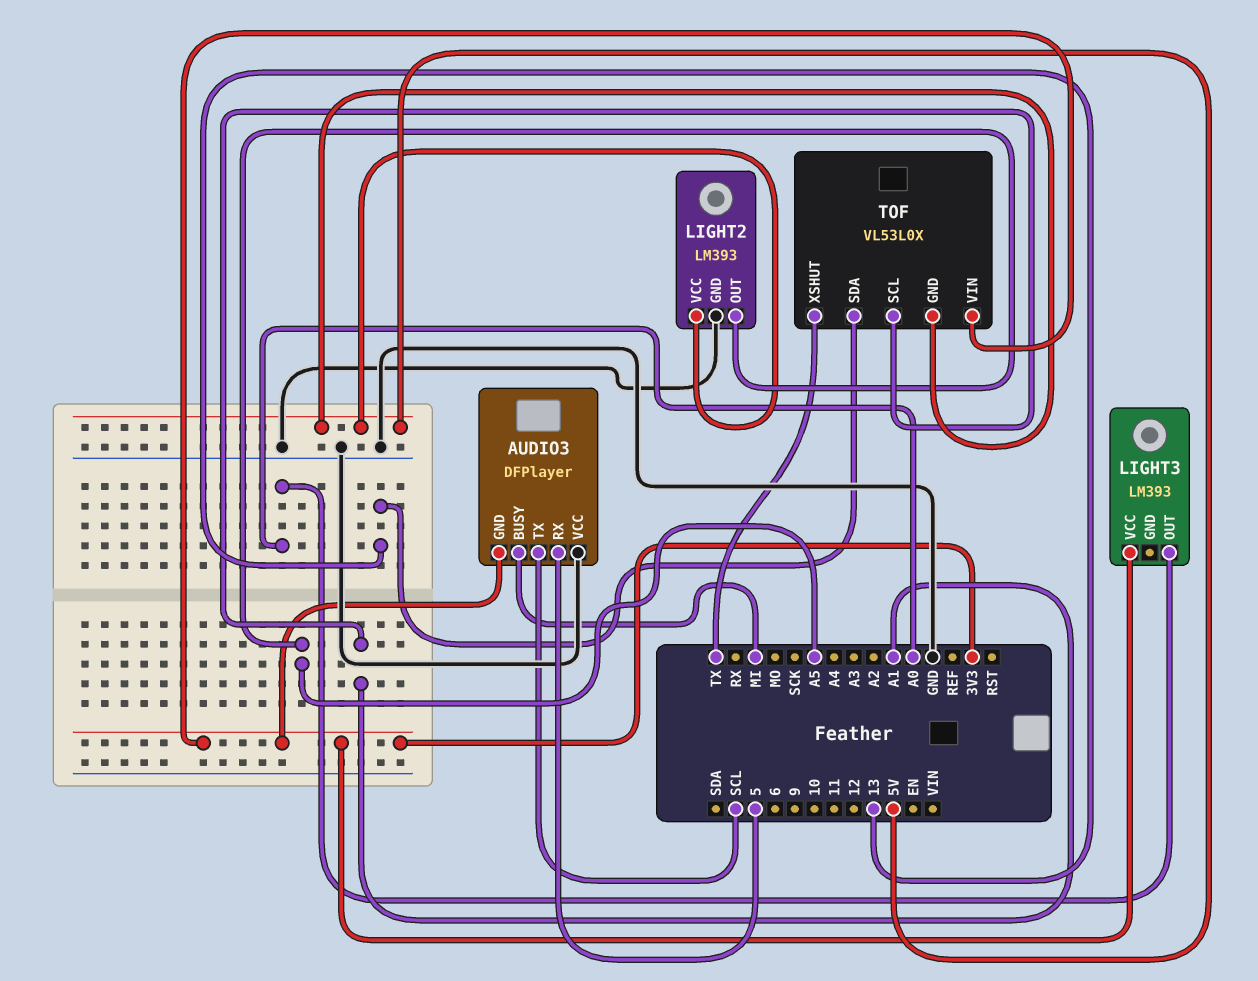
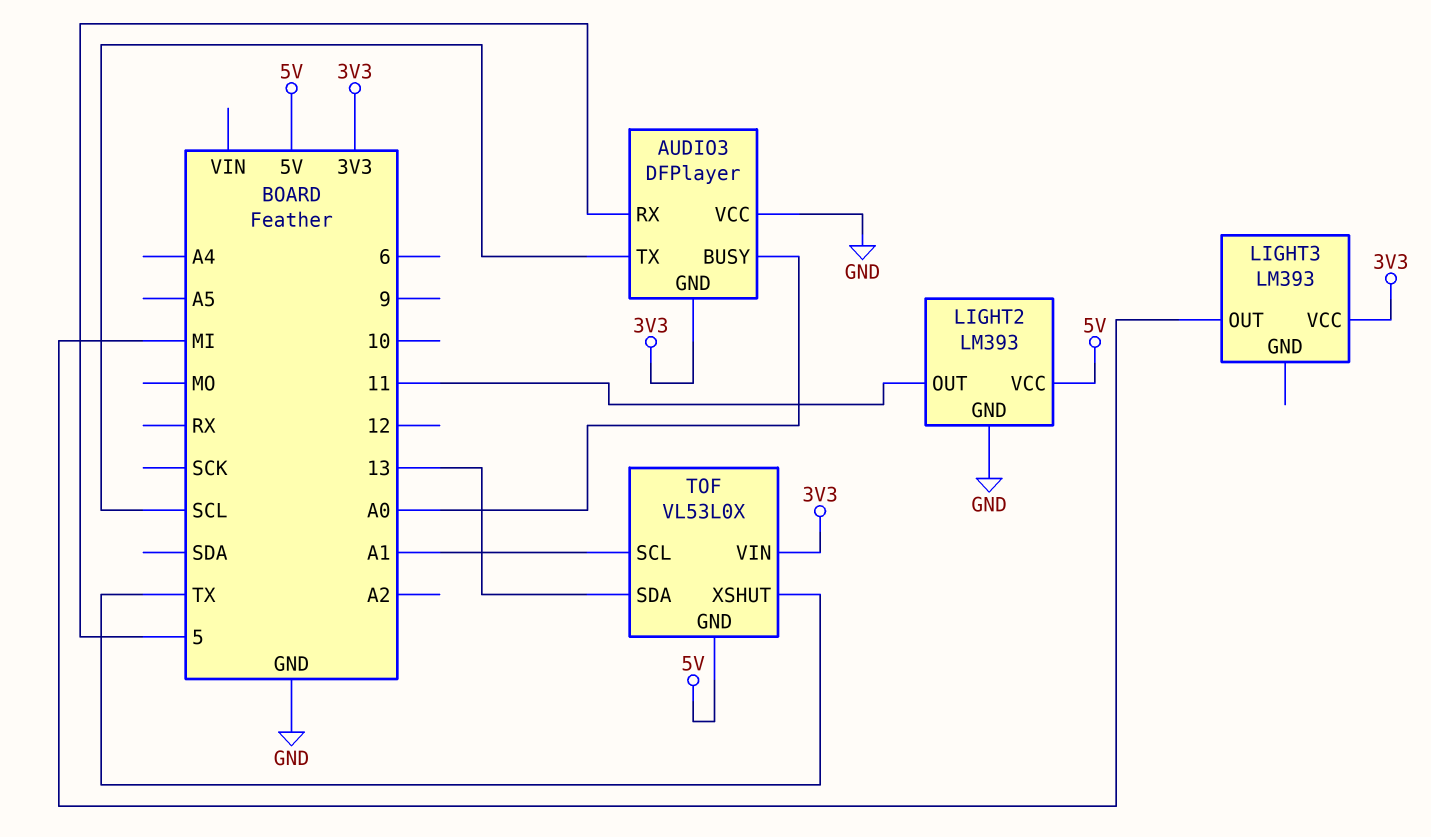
AUDIO3 pin BUSY: MI -> A0
LIGHT2 pin OUT: A5 -> 11
LIGHT3 pin OUT: A0 -> MI

